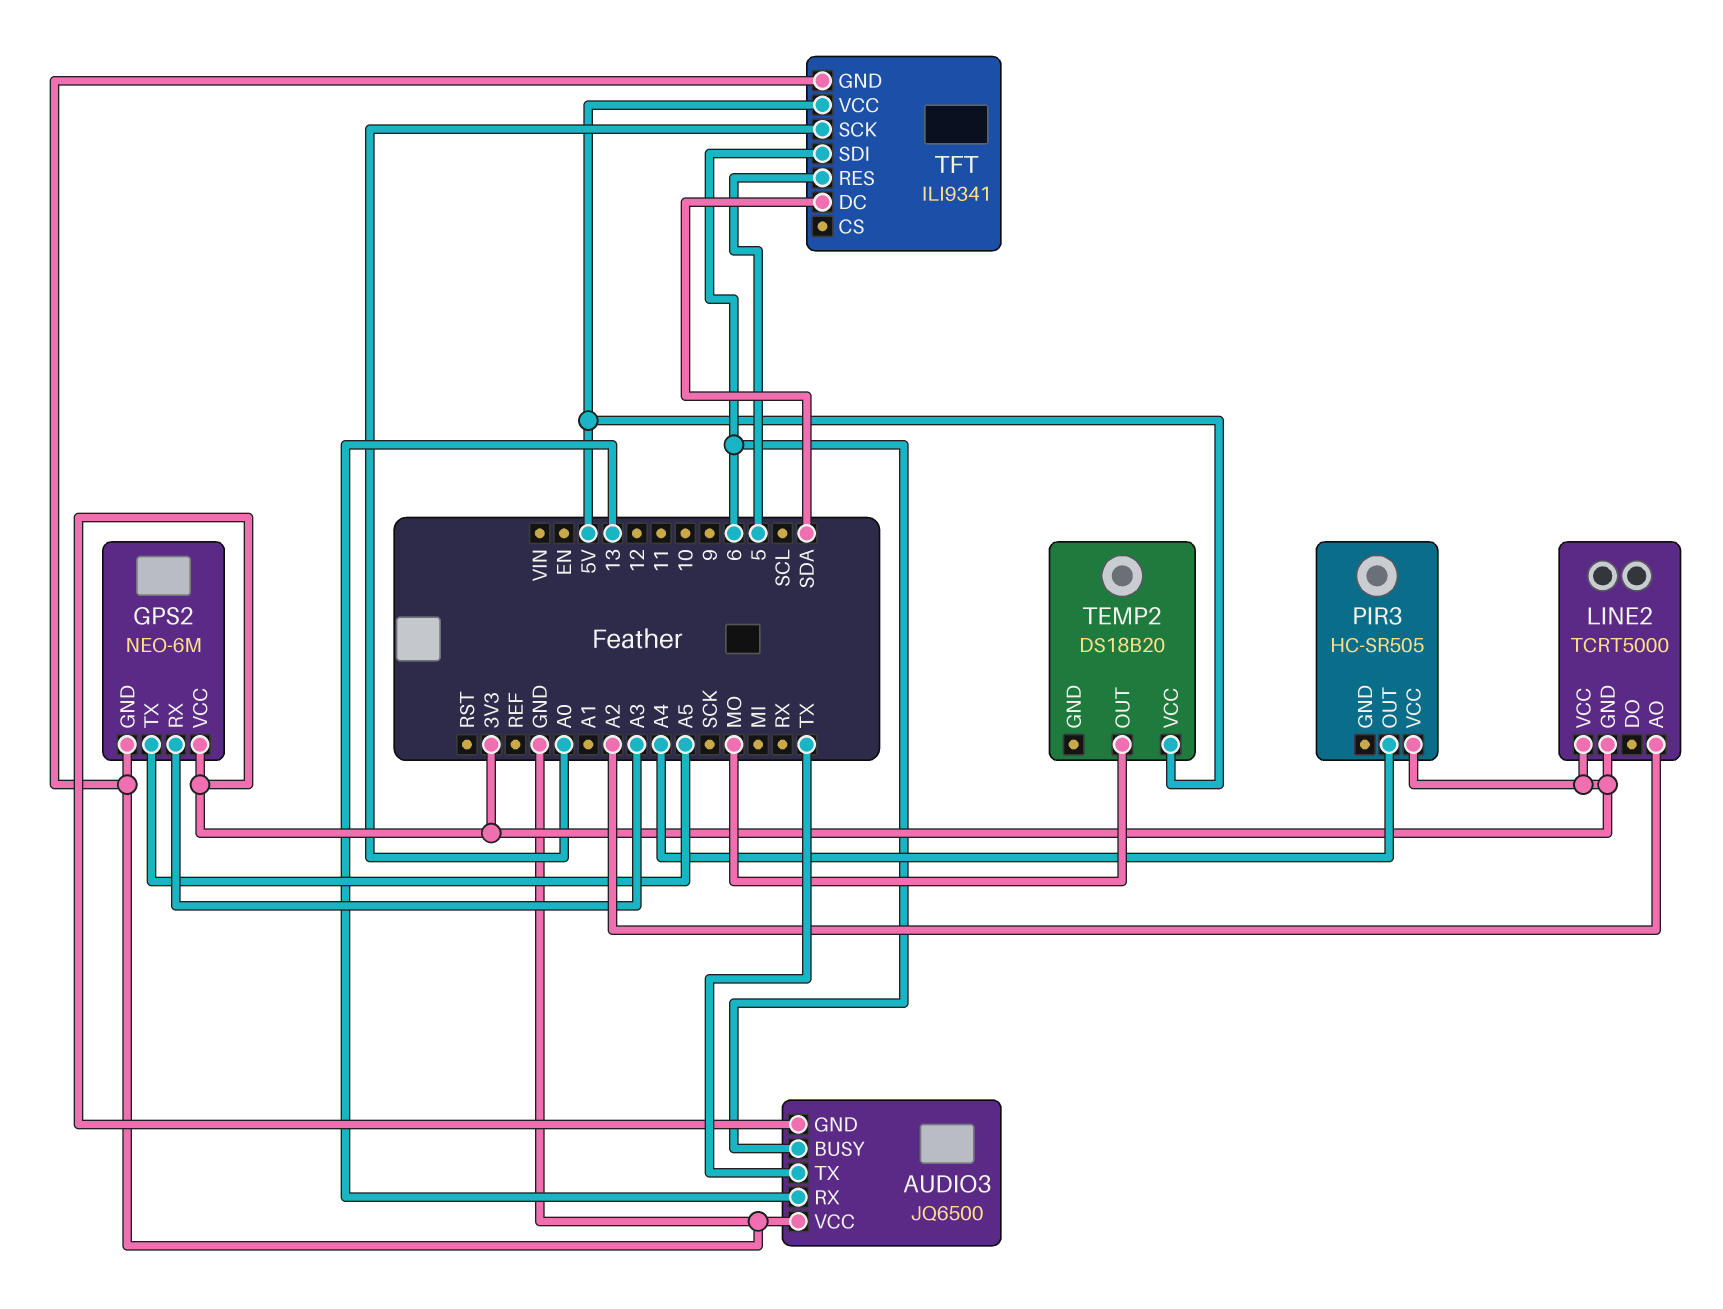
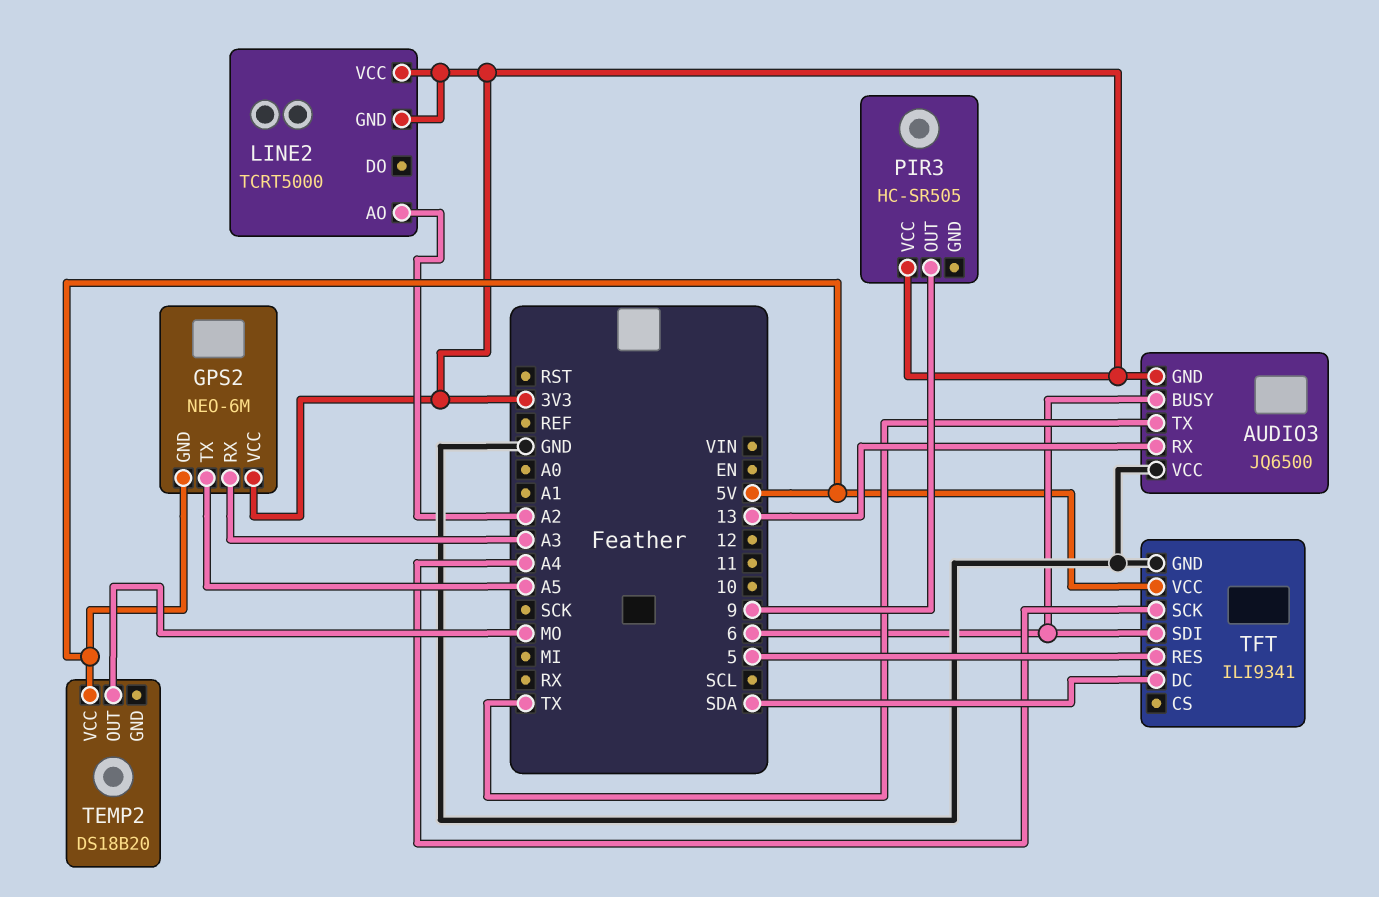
GPS2 pin GND: GND -> 5V
PIR3 pin OUT: A4 -> 9
TFT pin SCK: A0 -> A4

